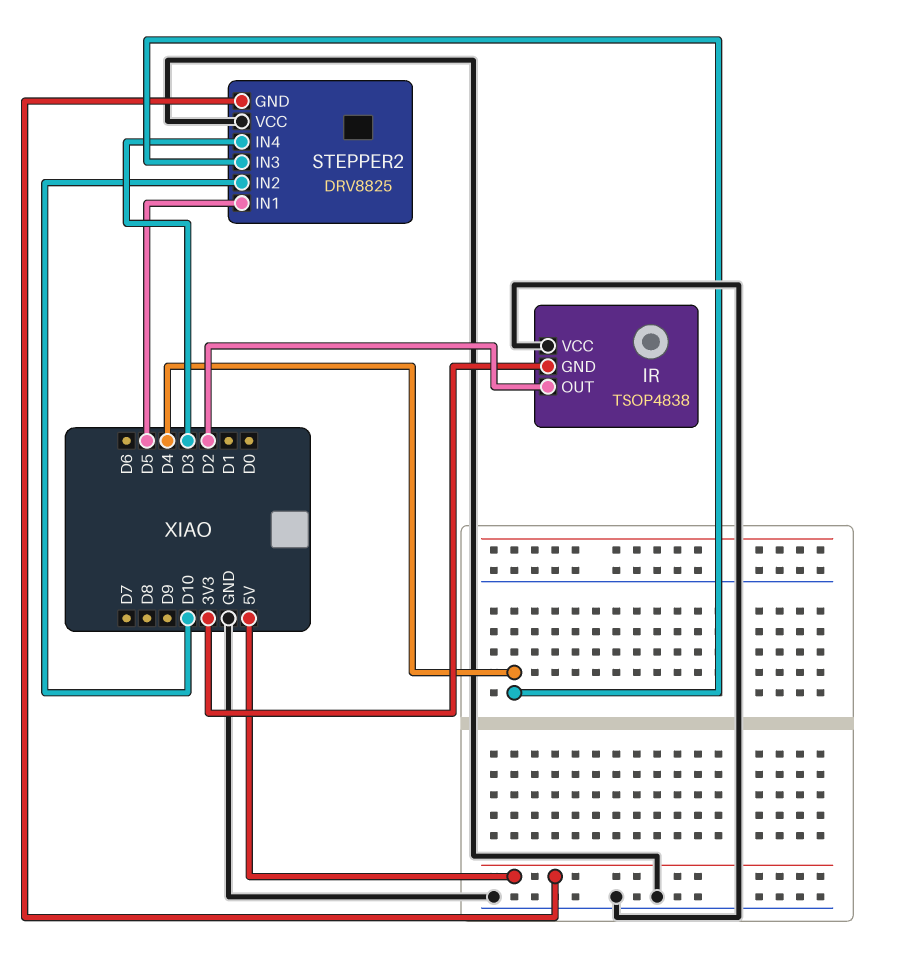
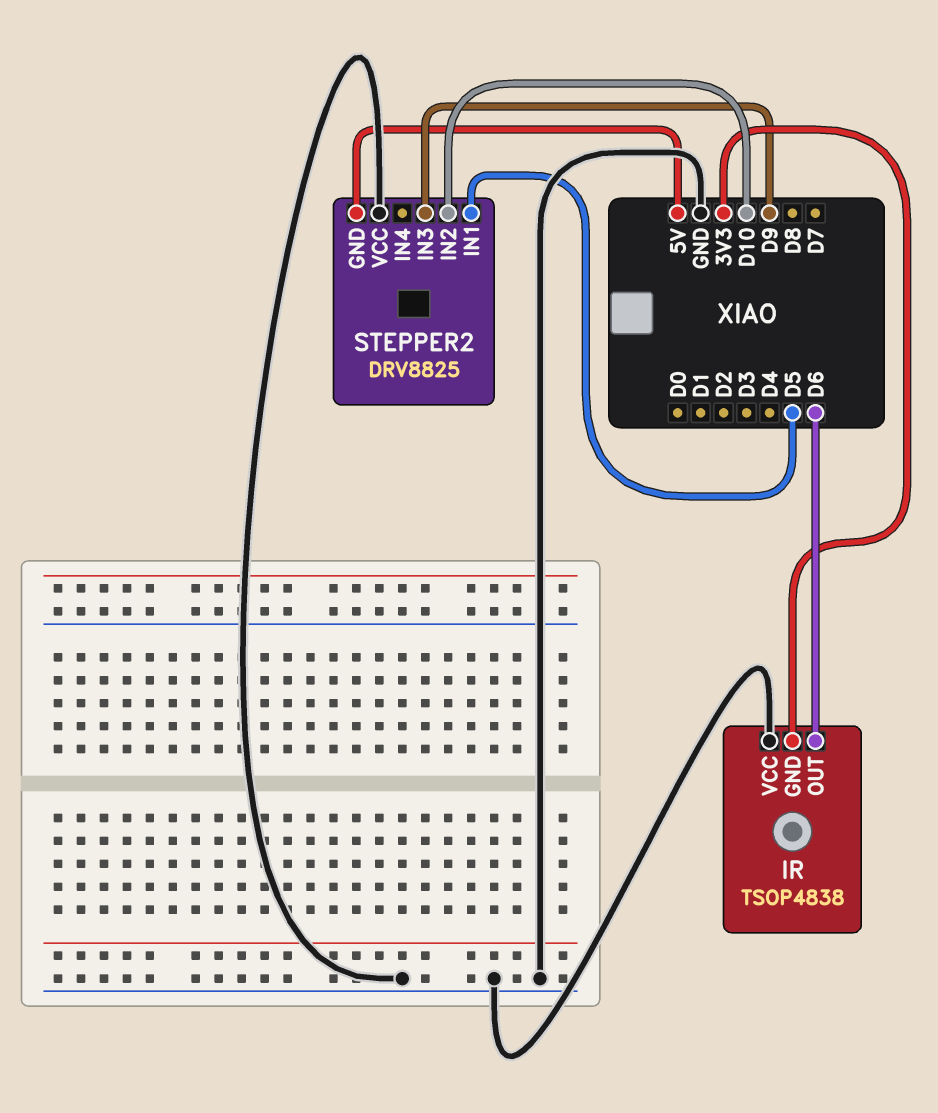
IR pin OUT: D2 -> D6
STEPPER2 pin IN3: D4 -> D9
STEPPER2 pin IN4: D3 -> none

